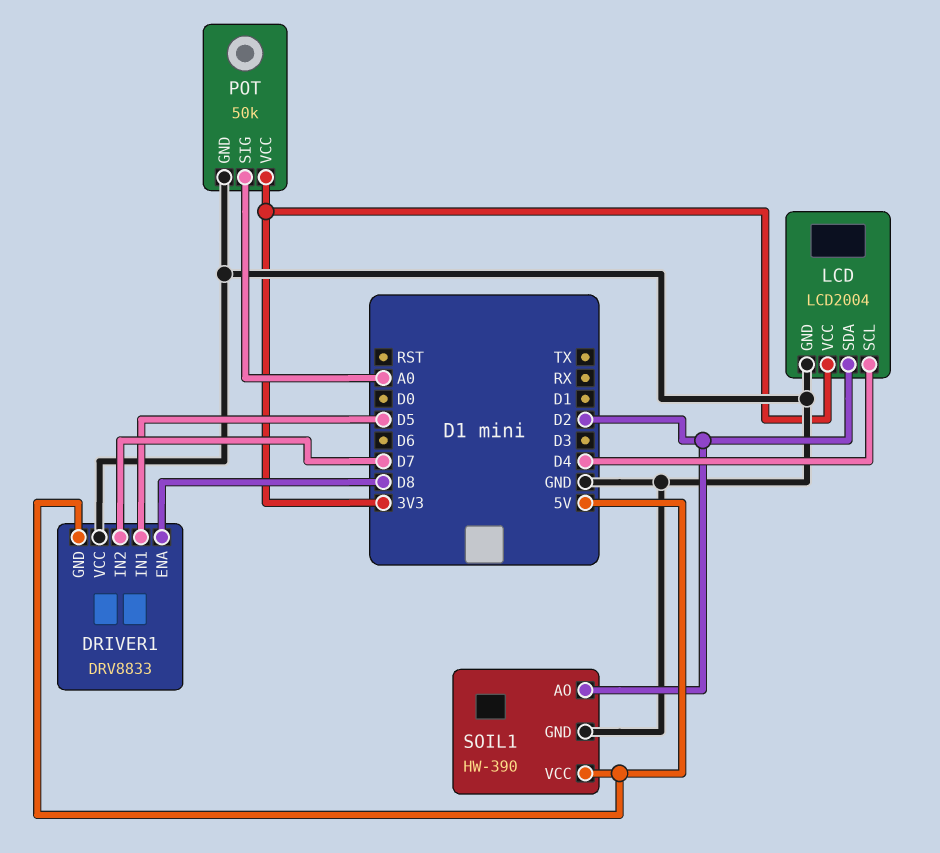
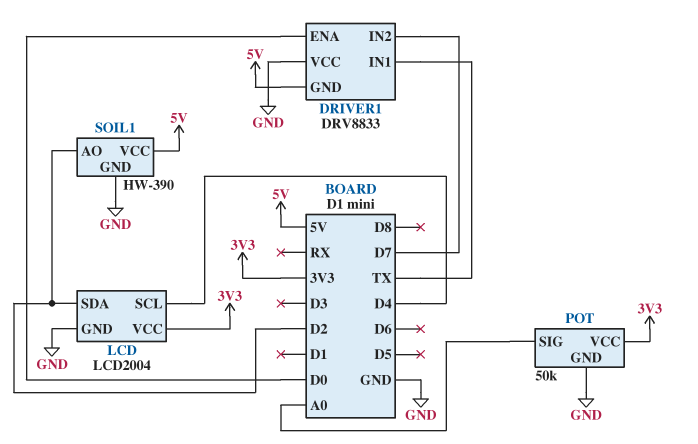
DRIVER1 pin ENA: D8 -> D0
DRIVER1 pin IN1: D5 -> TX

